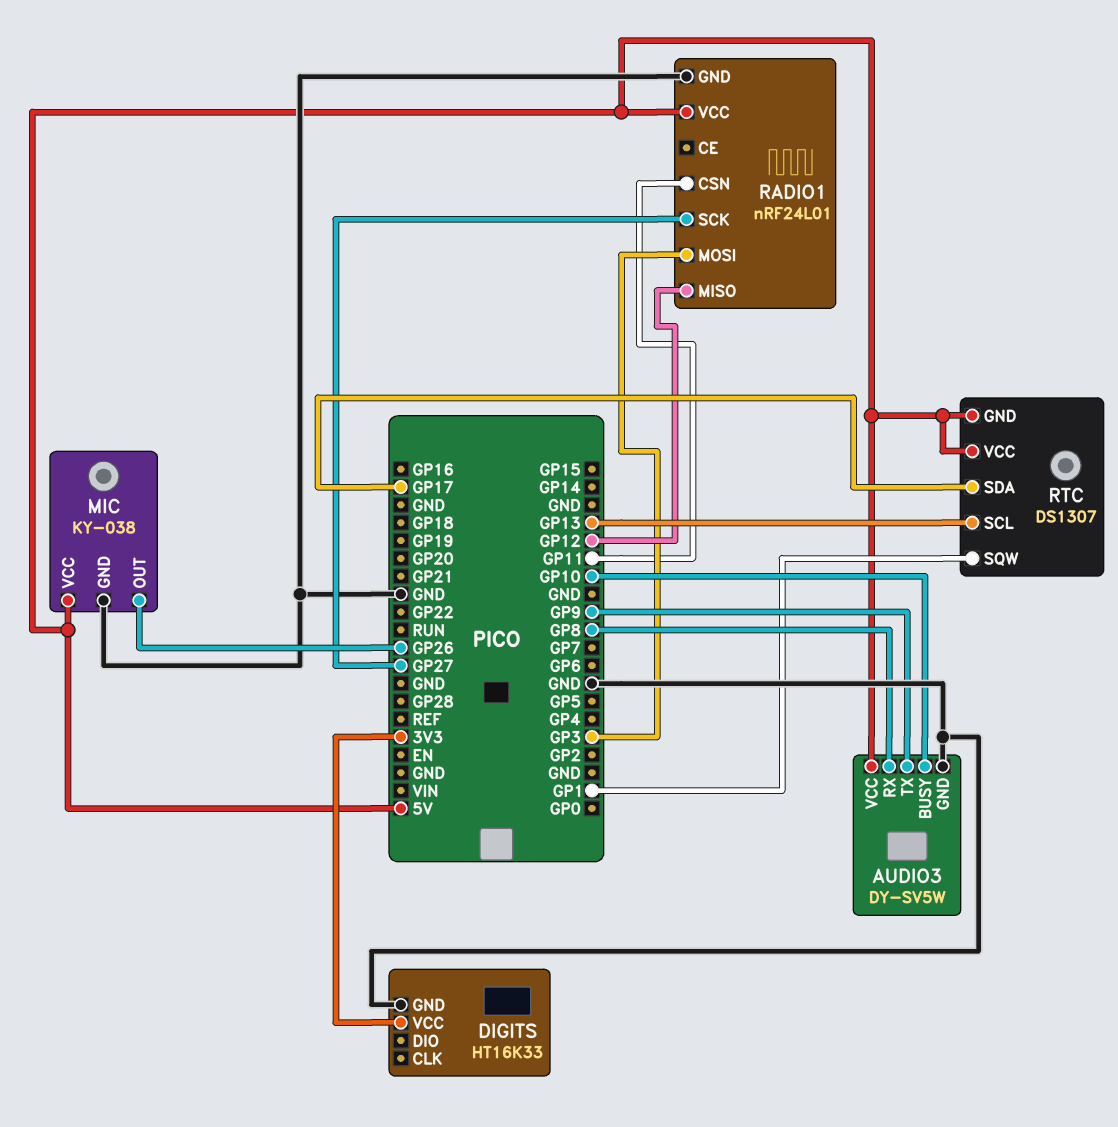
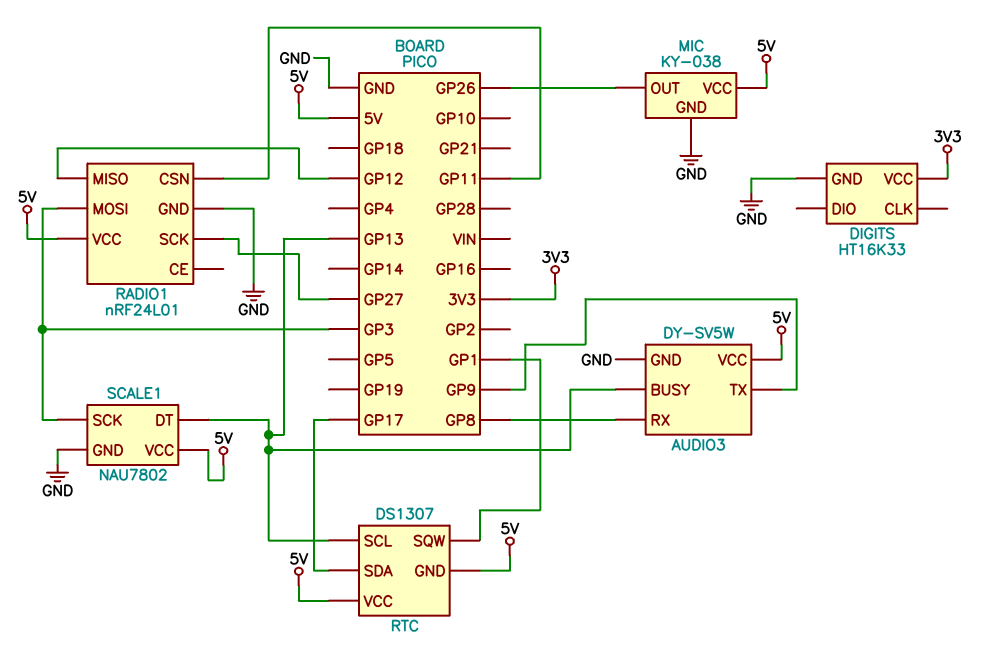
AUDIO3 pin BUSY: GP10 -> GP13
SCALE1: none -> NAU7802
SCALE1 pin DT: none -> GP13
SCALE1 pin GND: none -> GND
SCALE1 pin SCK: none -> GP3
SCALE1 pin VCC: none -> 5V

